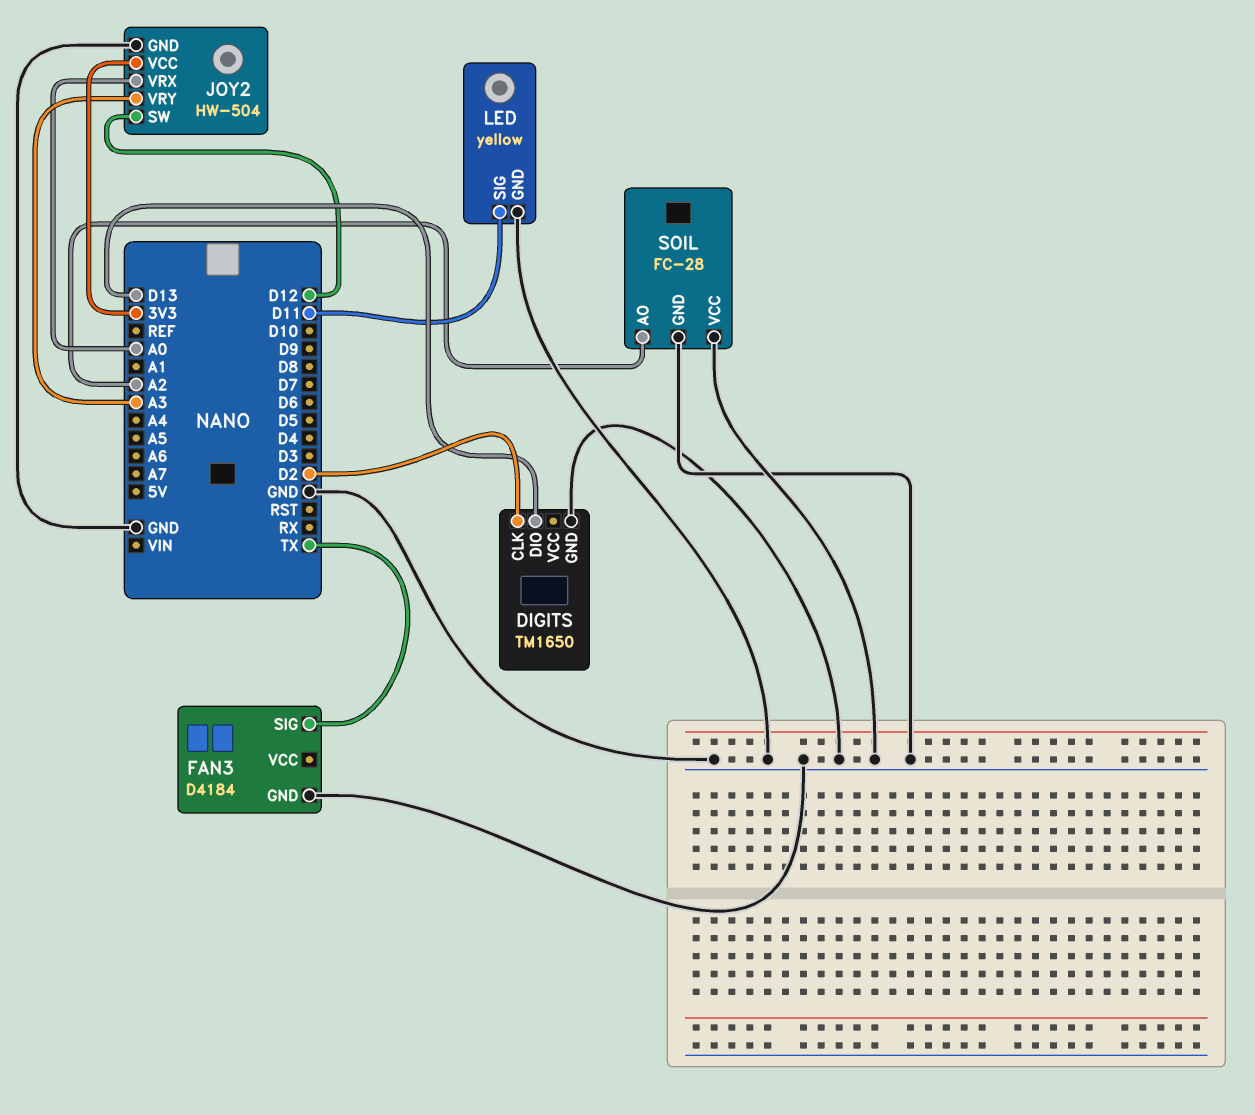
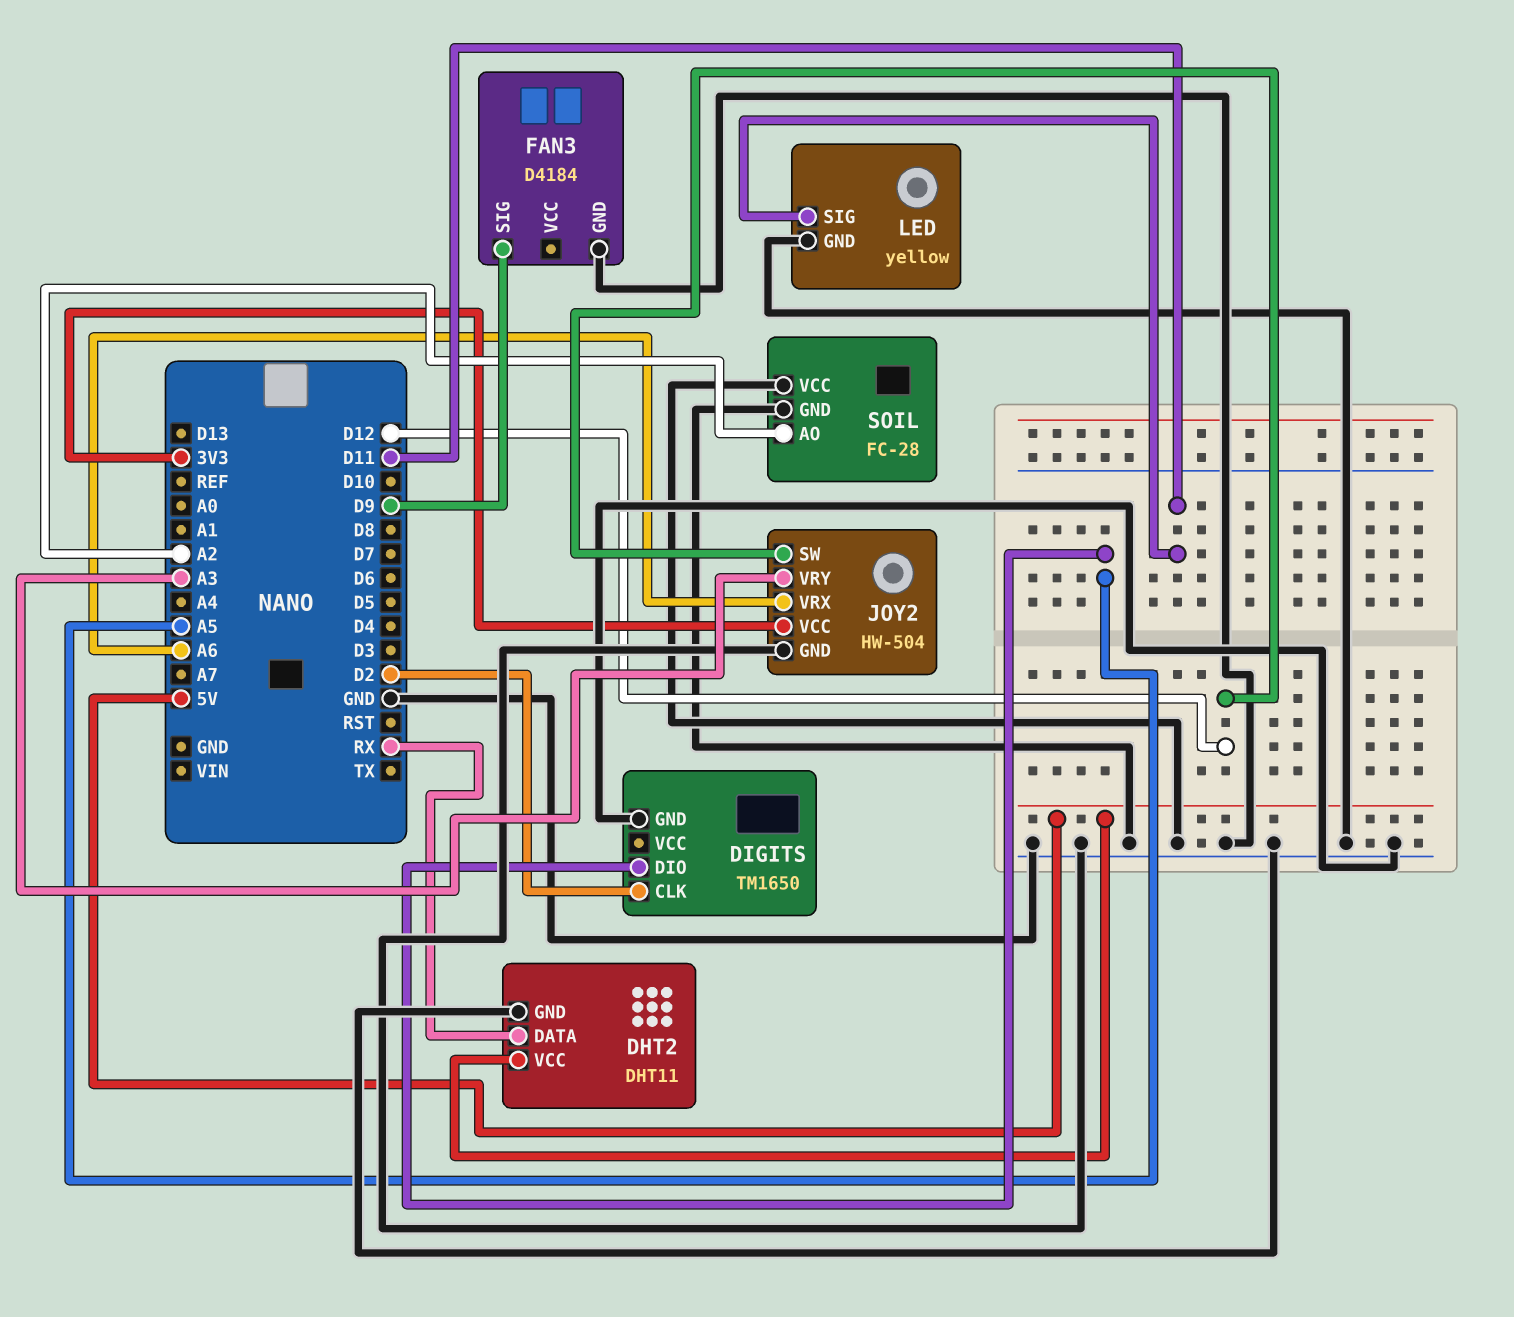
DHT2: none -> DHT11
DHT2 pin DATA: none -> RX
DHT2 pin GND: none -> GND
DHT2 pin VCC: none -> 5V
DIGITS pin DIO: D13 -> A5
FAN3 pin SIG: TX -> D9
JOY2 pin VRX: A0 -> A6

